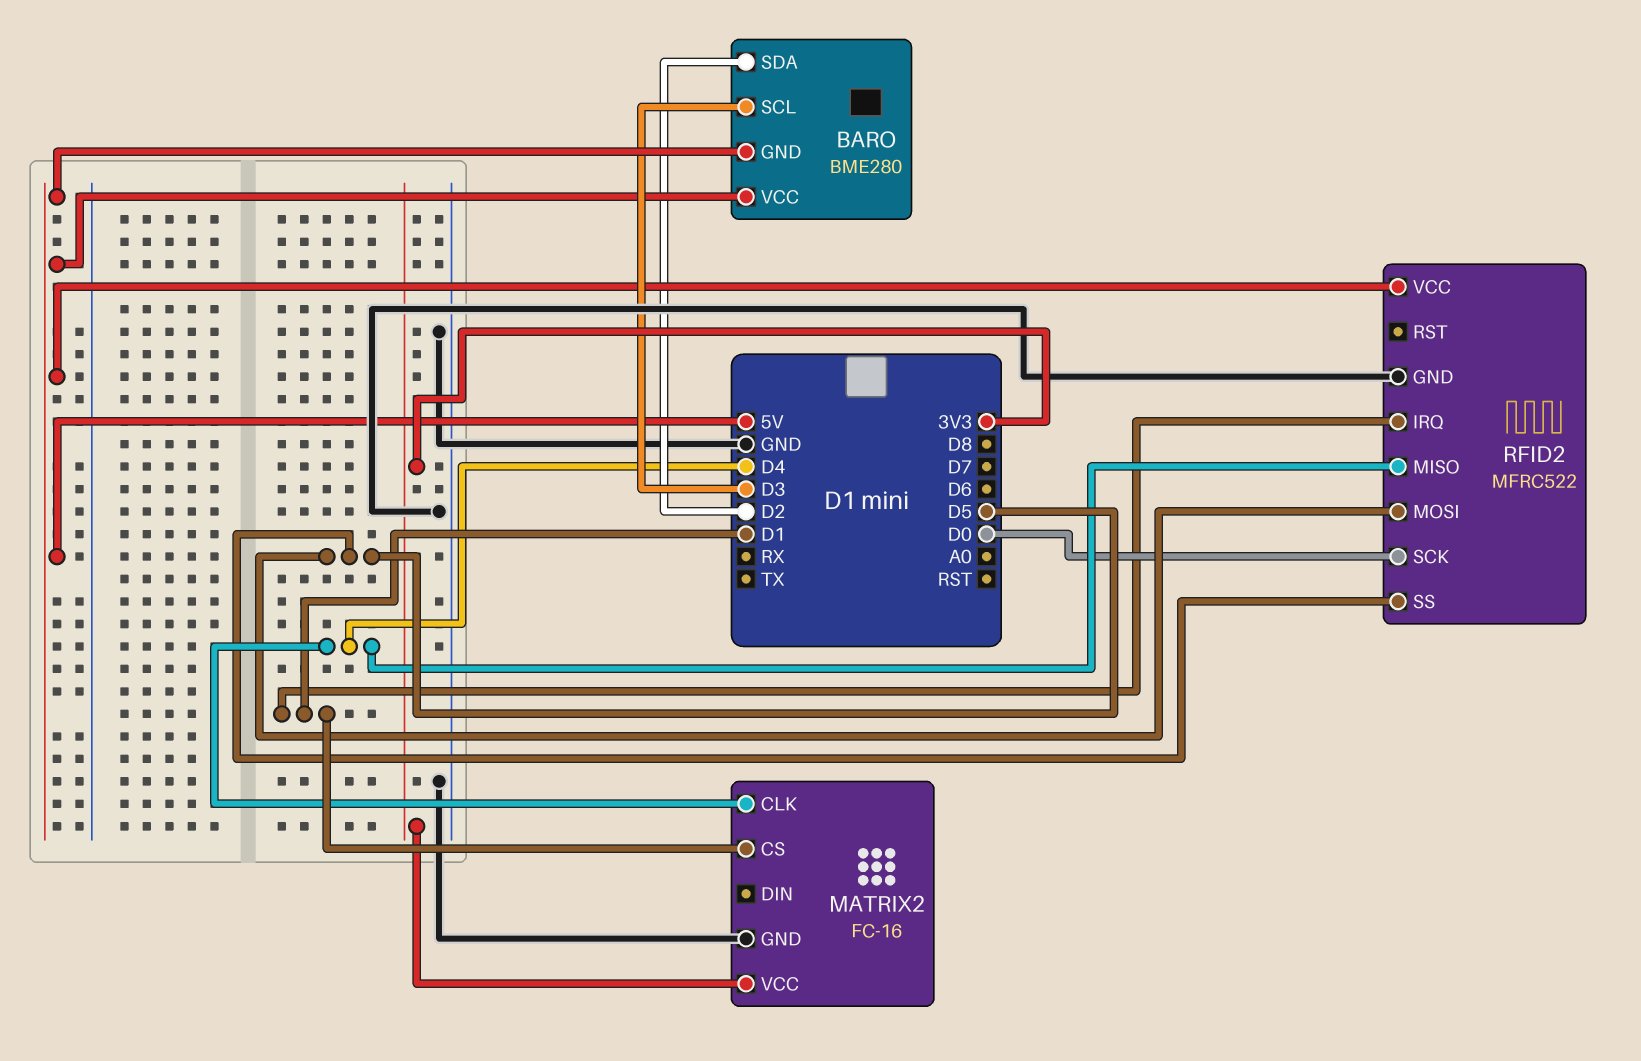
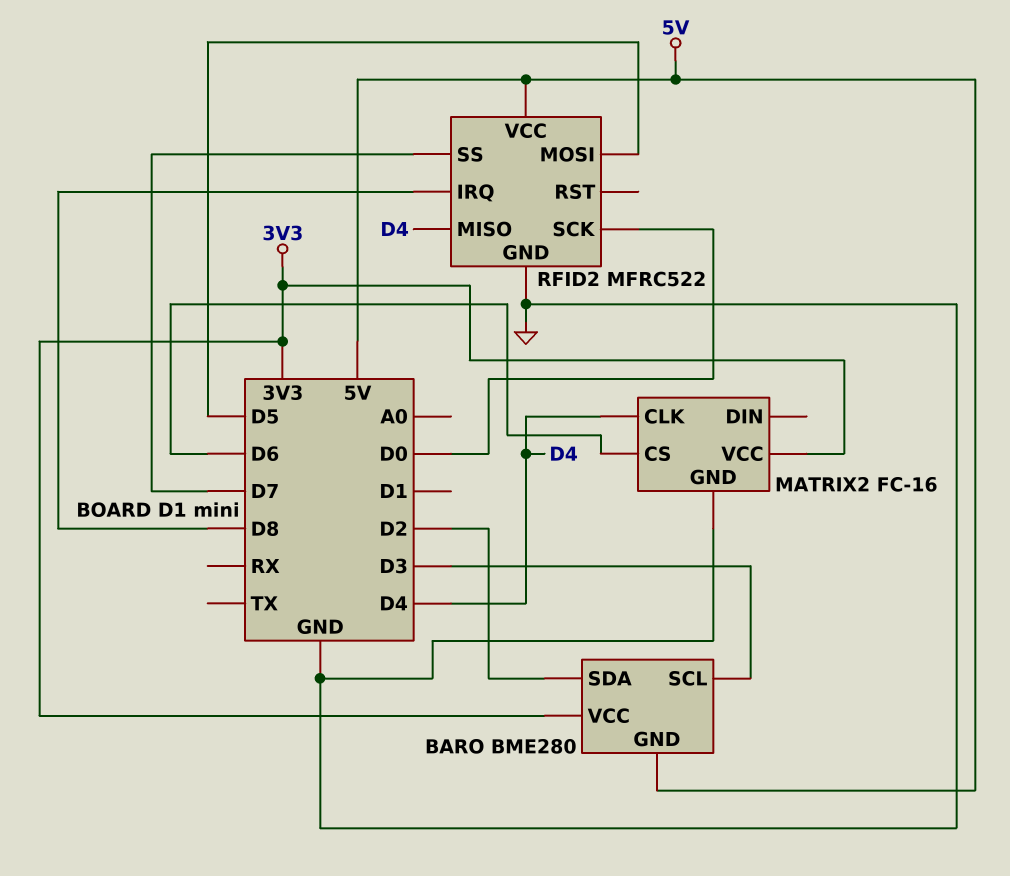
BARO pin VCC: 5V -> 3V3
MATRIX2 pin CS: D1 -> D6
RFID2 pin IRQ: D1 -> D8
RFID2 pin SS: D5 -> D7

